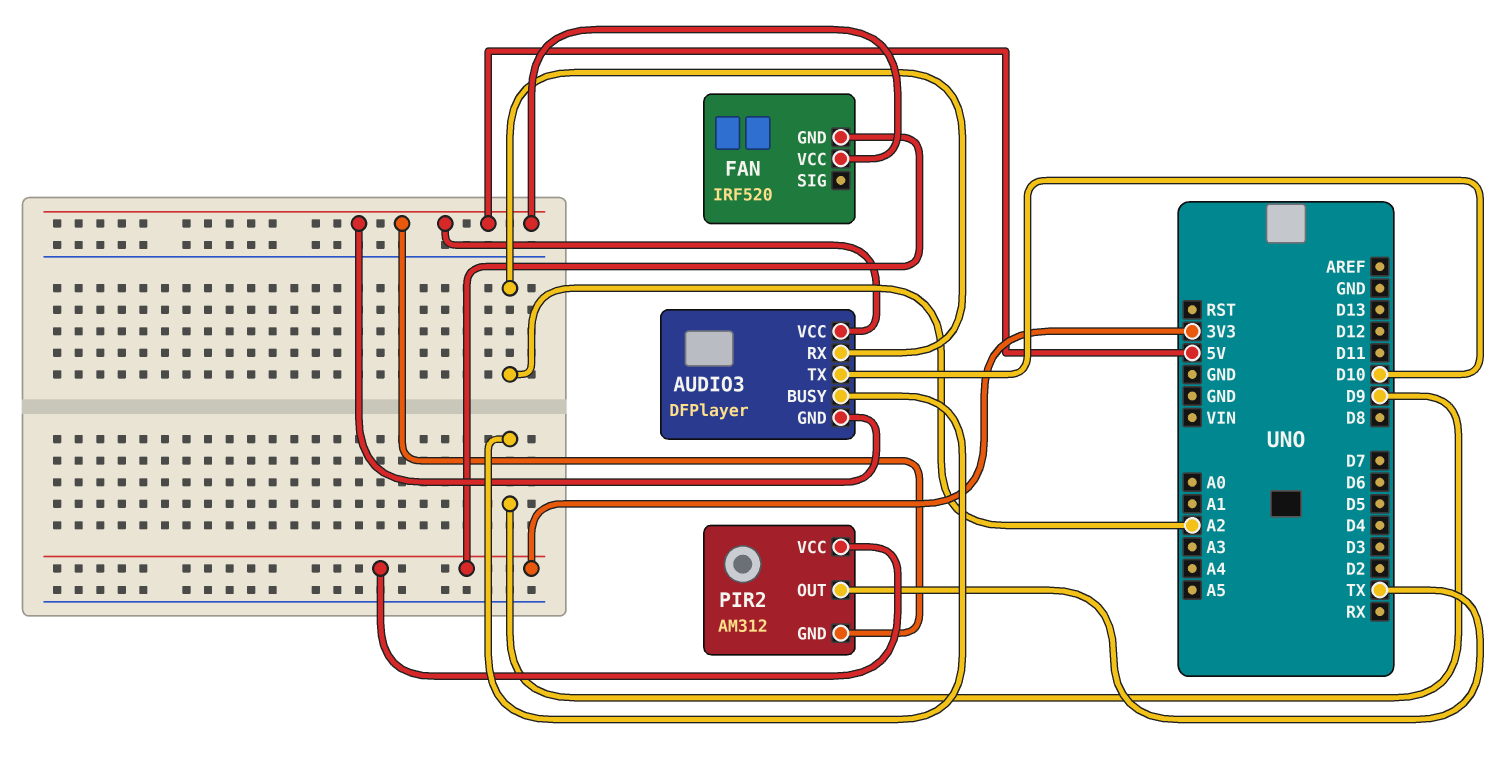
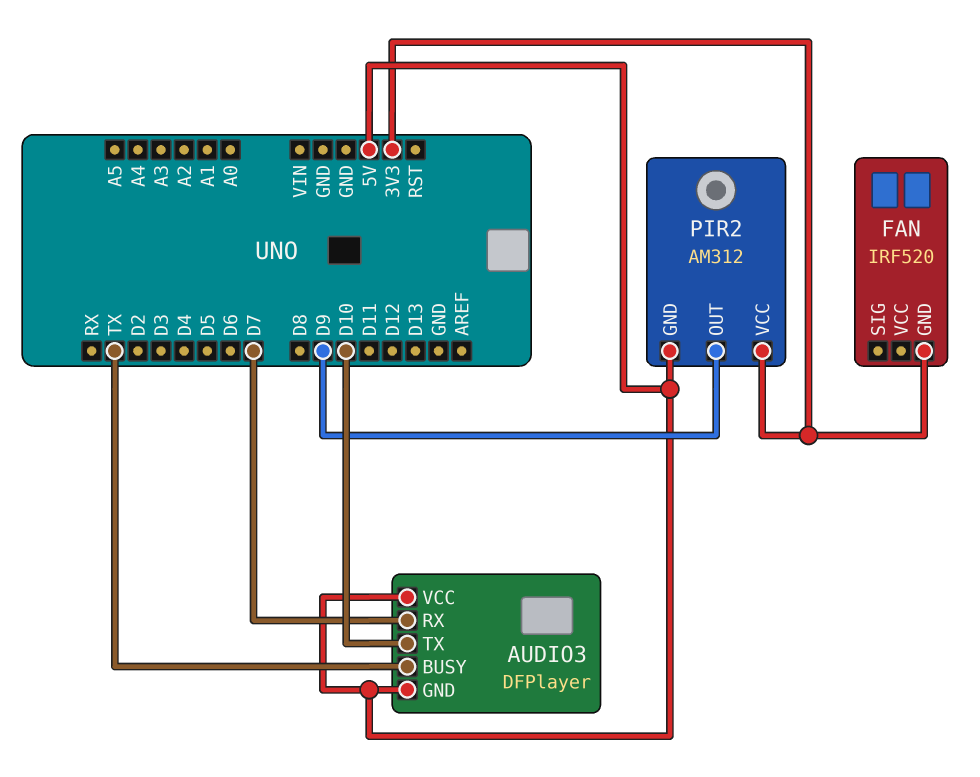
AUDIO3 pin BUSY: D9 -> TX
AUDIO3 pin RX: A2 -> D7
FAN pin VCC: 5V -> none
PIR2 pin OUT: TX -> D9

